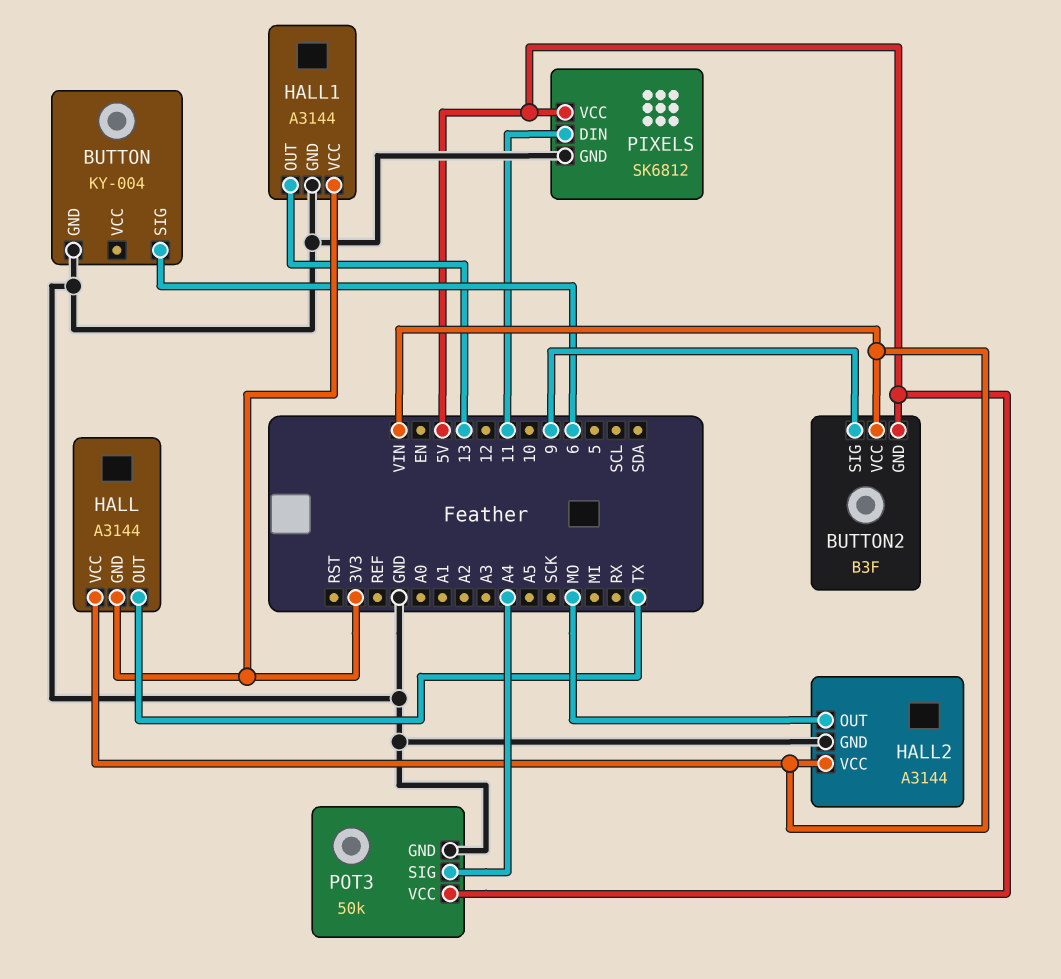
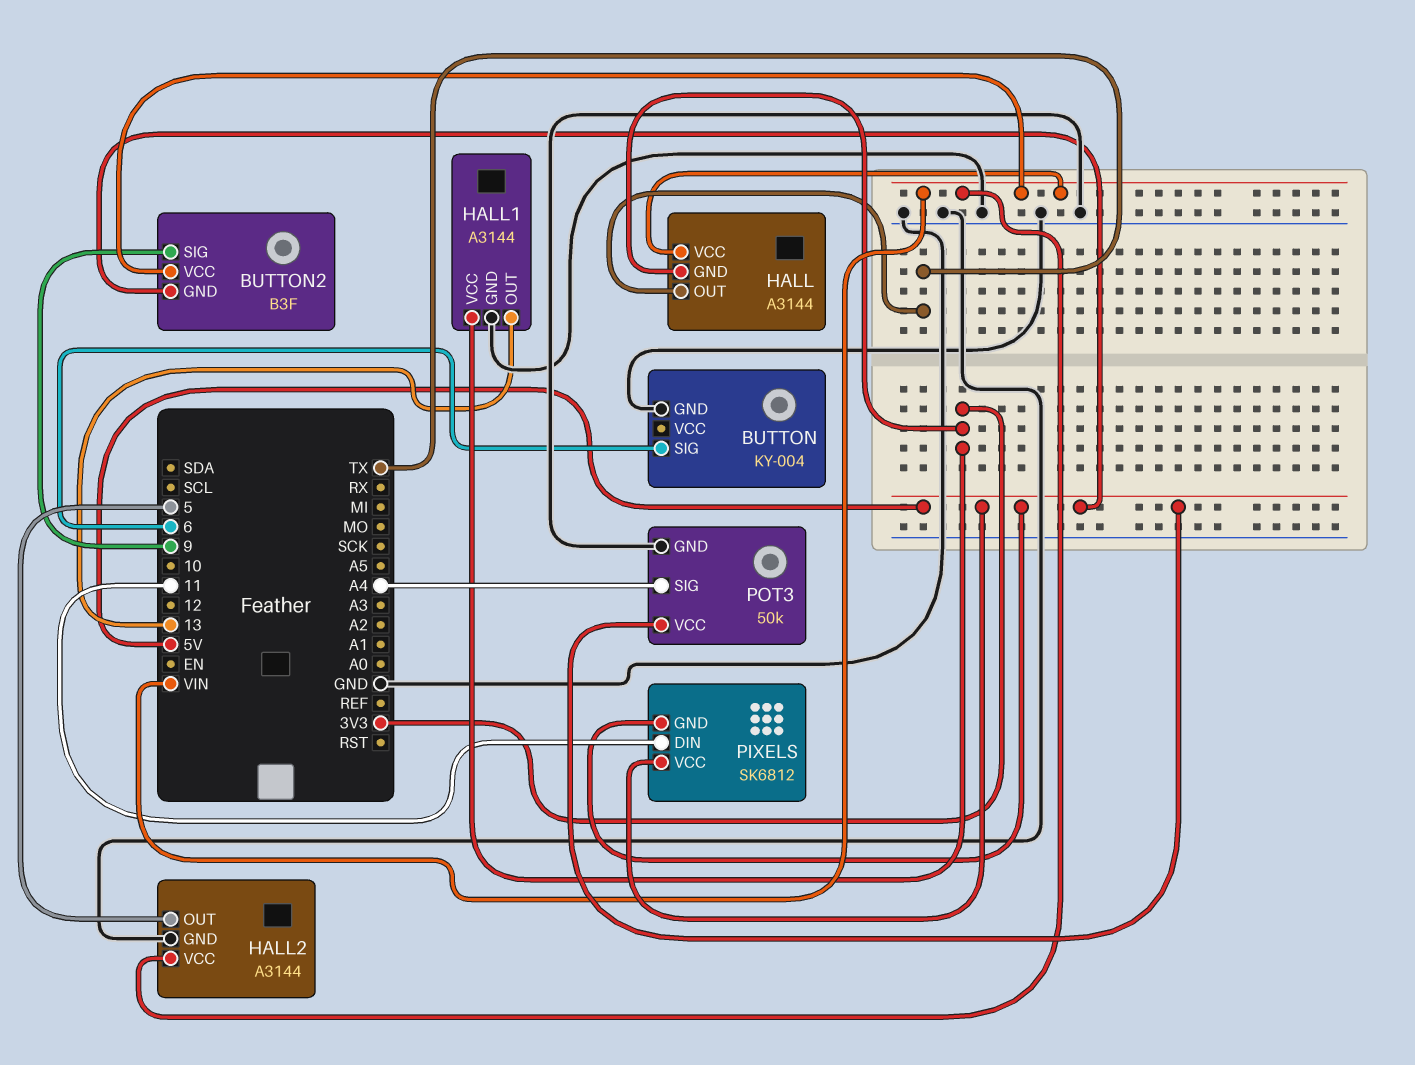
HALL2 pin OUT: MO -> 5
PIXELS pin GND: GND -> 5V

